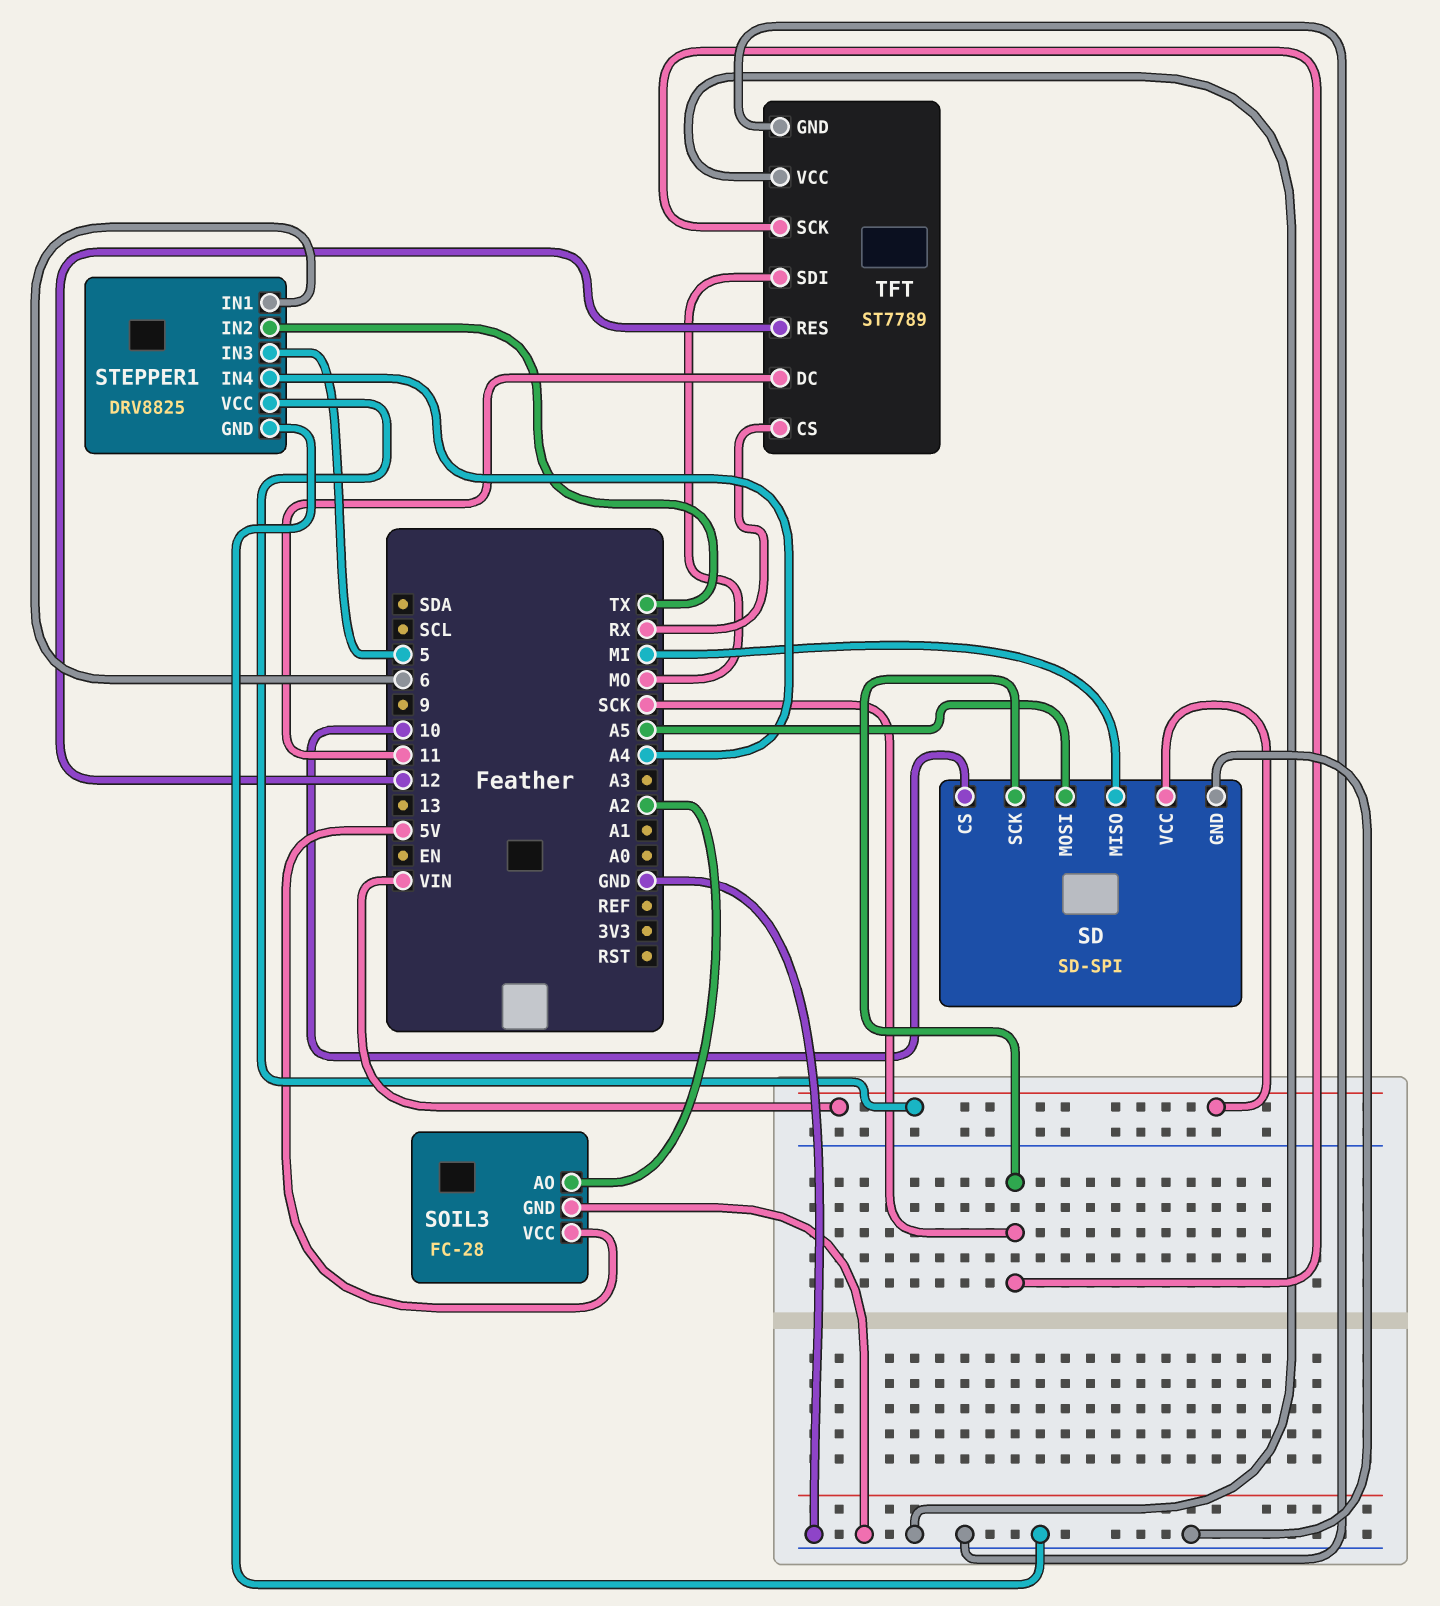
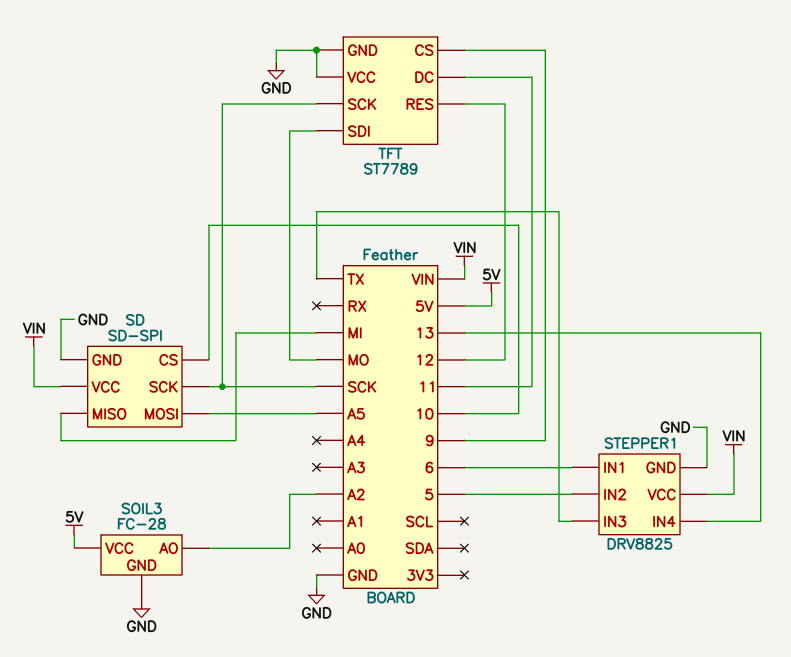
STEPPER1 pin IN2: TX -> 5
STEPPER1 pin IN3: 5 -> TX
STEPPER1 pin IN4: A4 -> 13
TFT pin CS: RX -> 9

